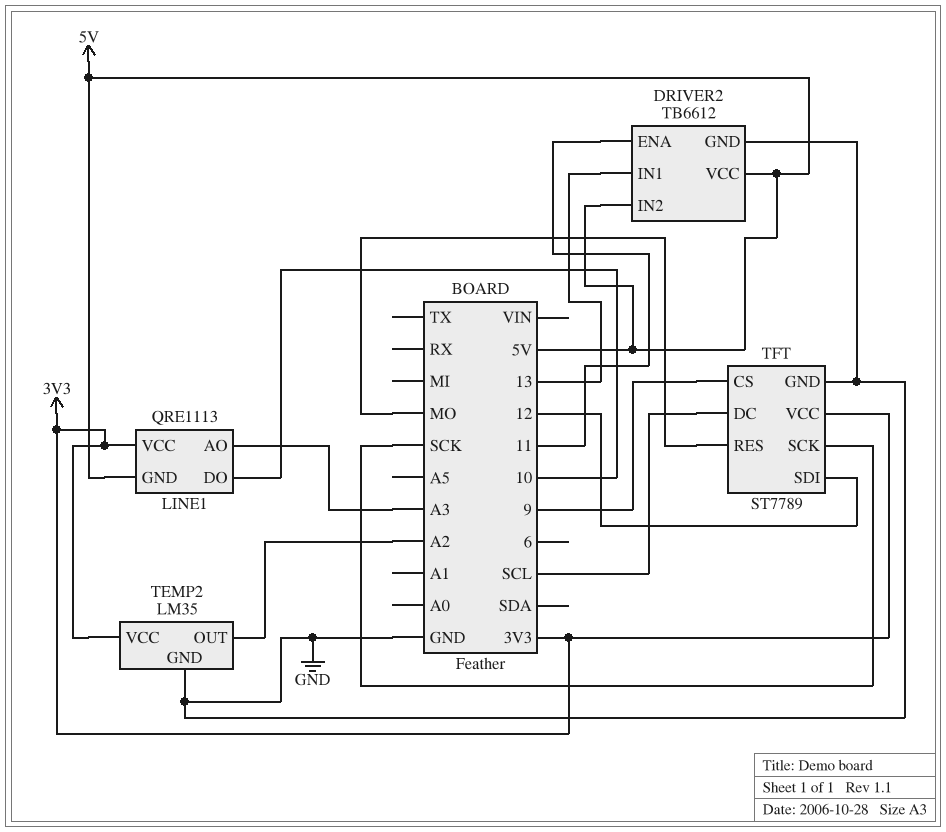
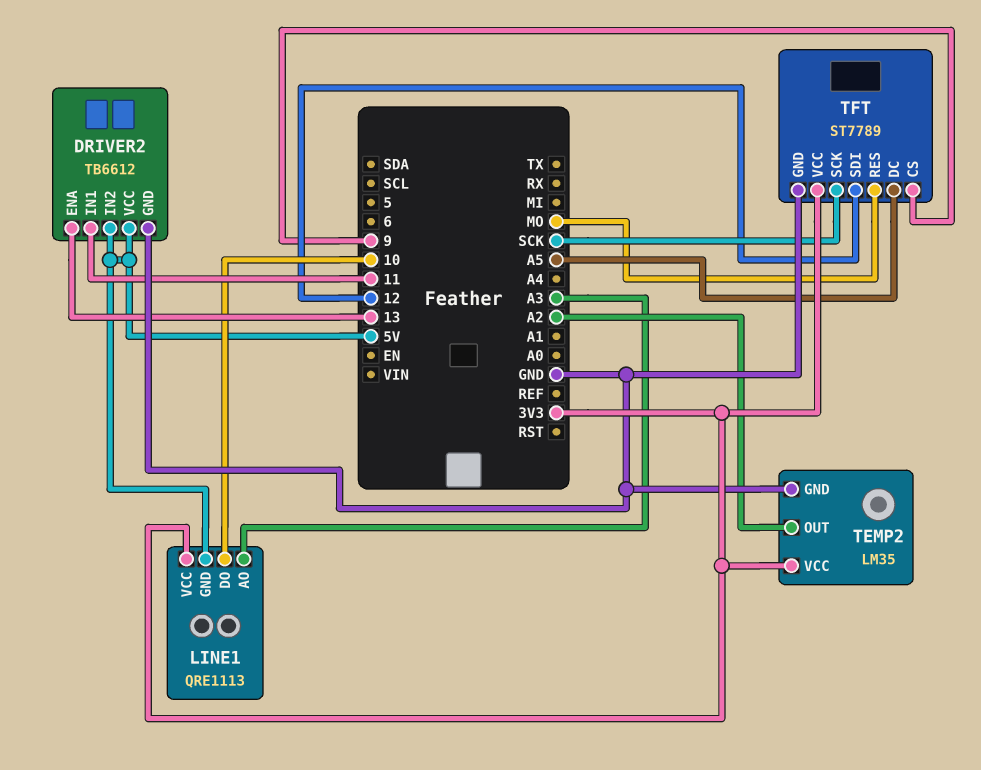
DRIVER2 pin ENA: 11 -> 13
DRIVER2 pin IN1: 13 -> 11
TFT pin DC: SCL -> A5

